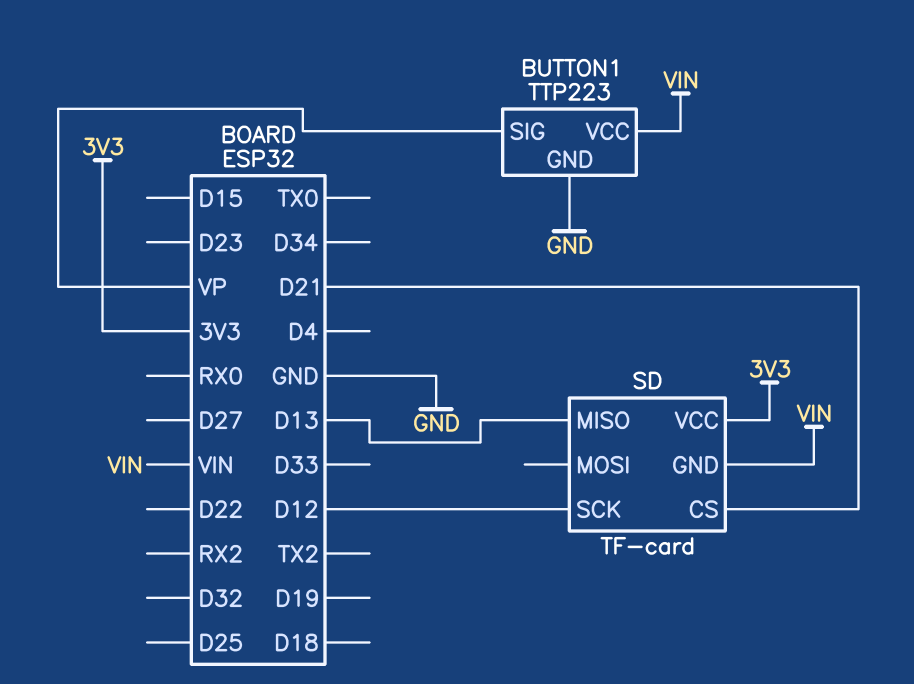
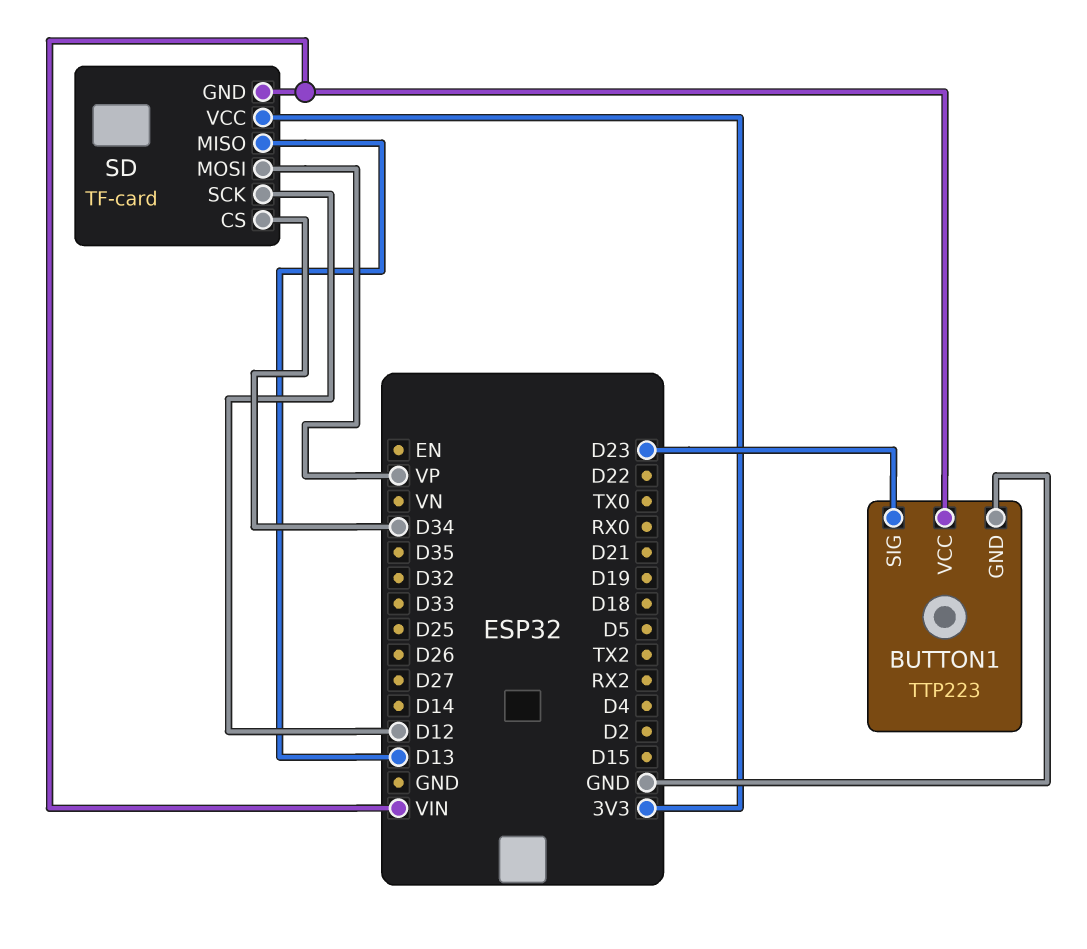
BUTTON1 pin SIG: VP -> D23
SD pin CS: D21 -> D34
SD pin MOSI: none -> VP

